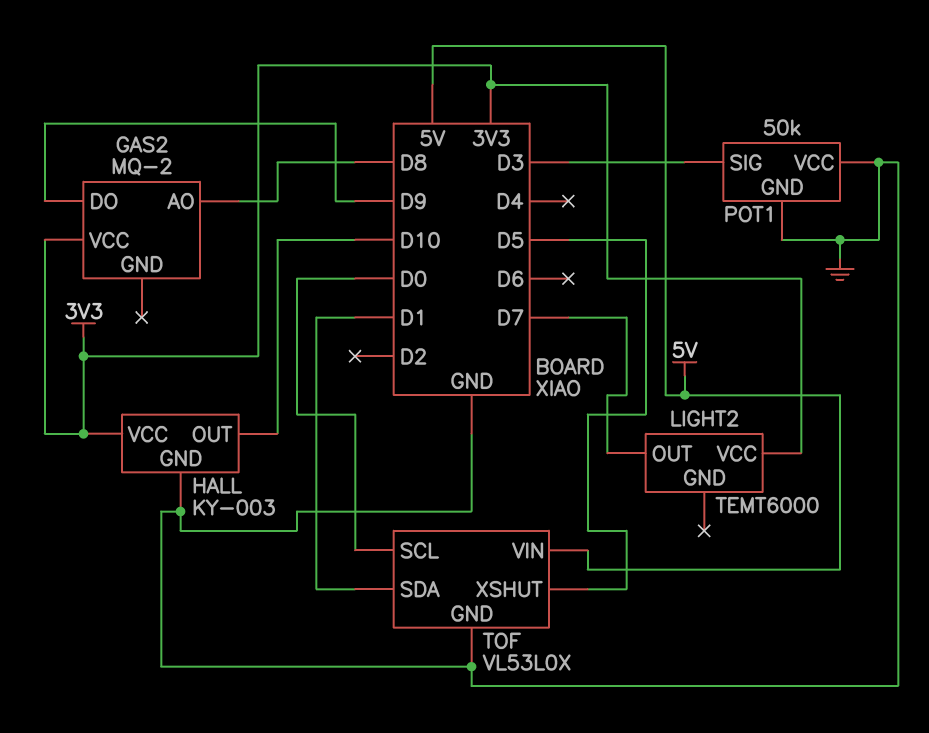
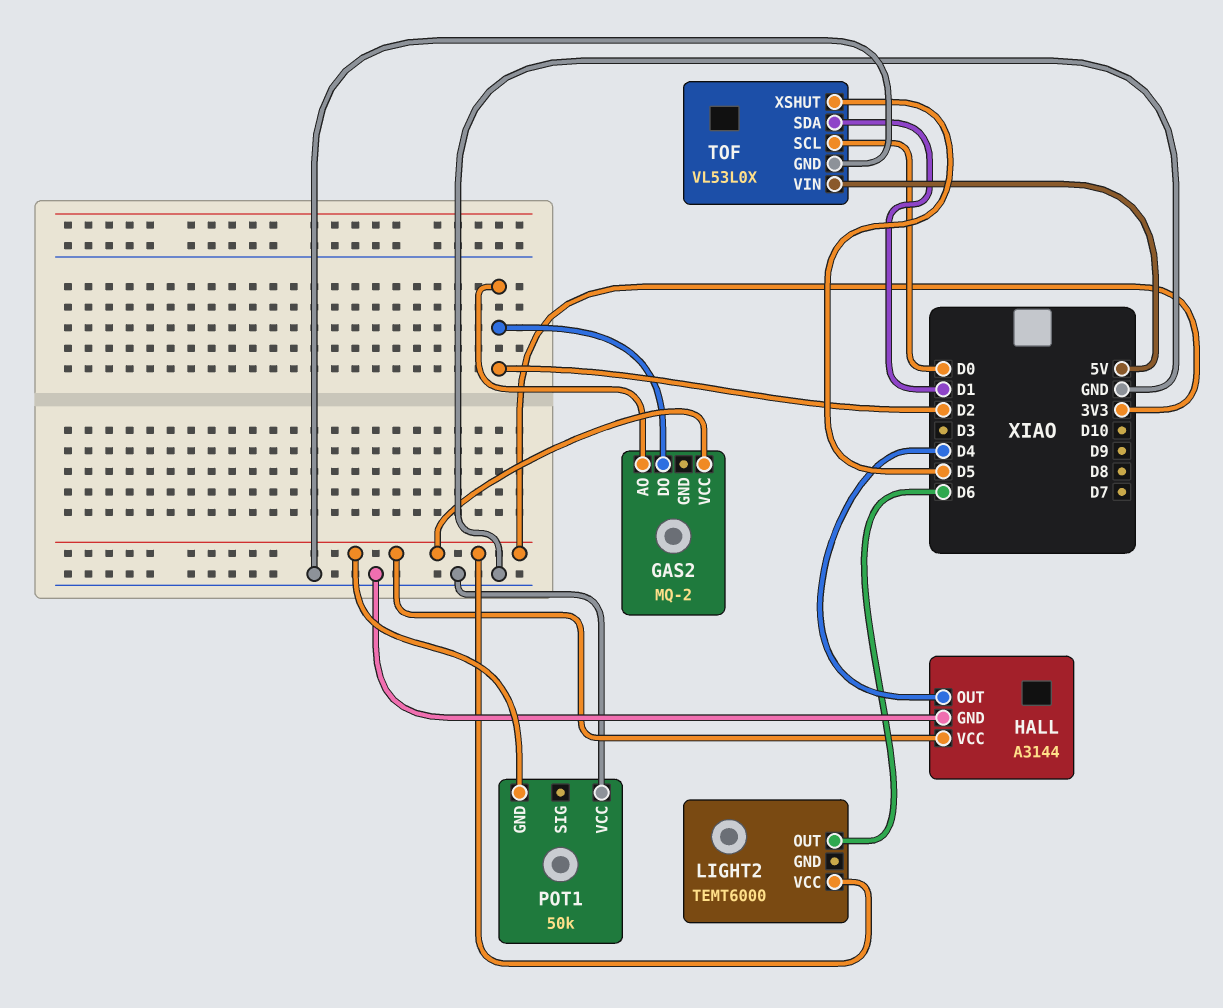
GAS2 pin AO: D8 -> D2
GAS2 pin DO: D9 -> D2
HALL: KY-003 -> A3144
HALL pin OUT: D10 -> D4
LIGHT2 pin OUT: D7 -> D6
POT1 pin GND: GND -> 3V3
POT1 pin SIG: D3 -> none

